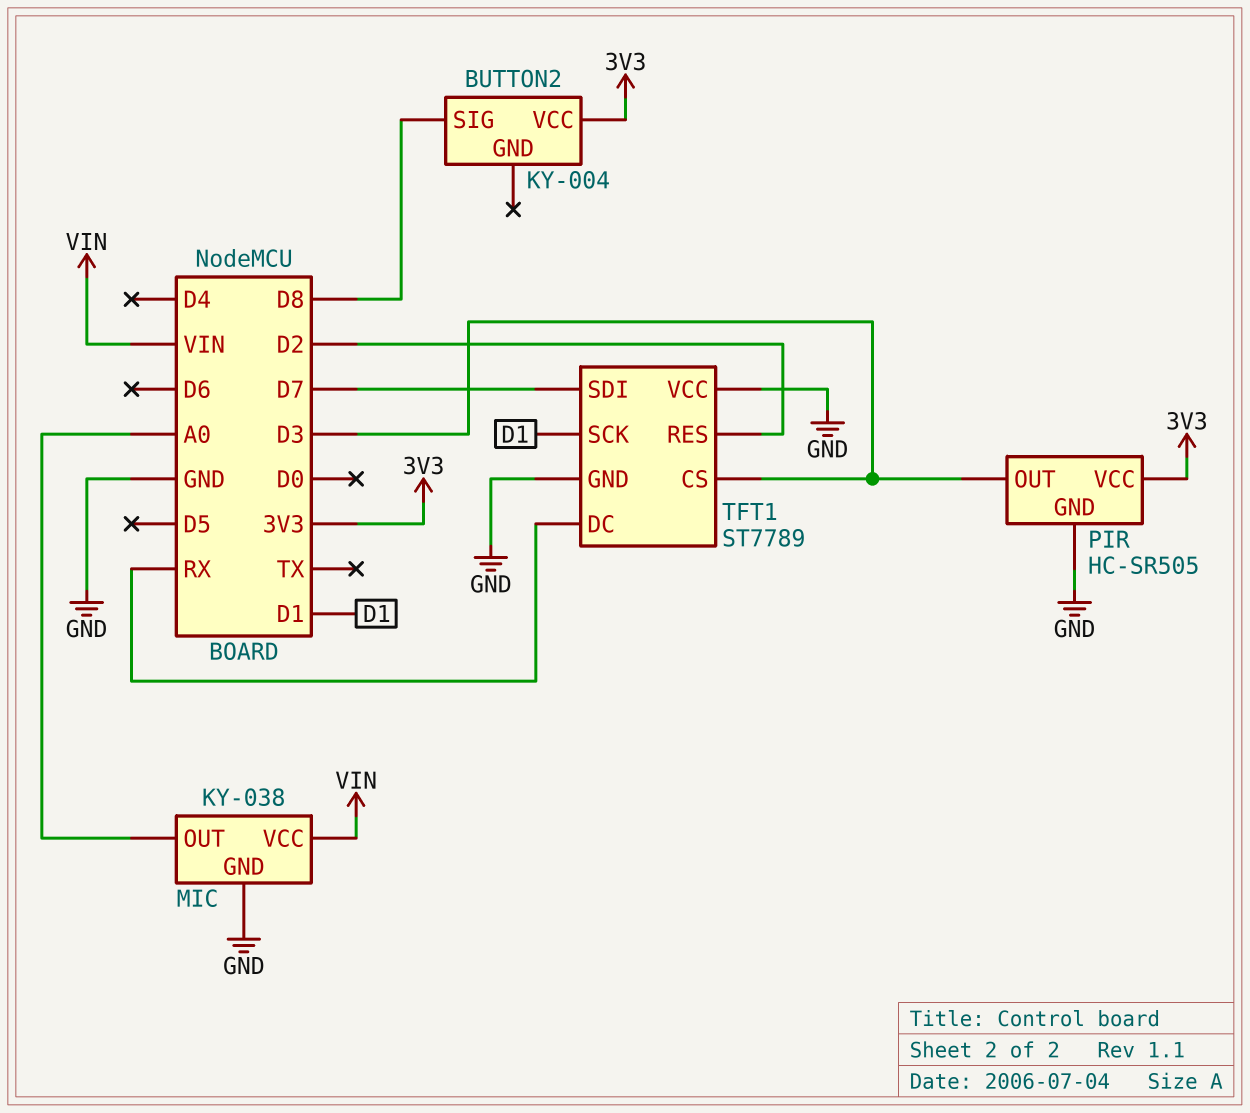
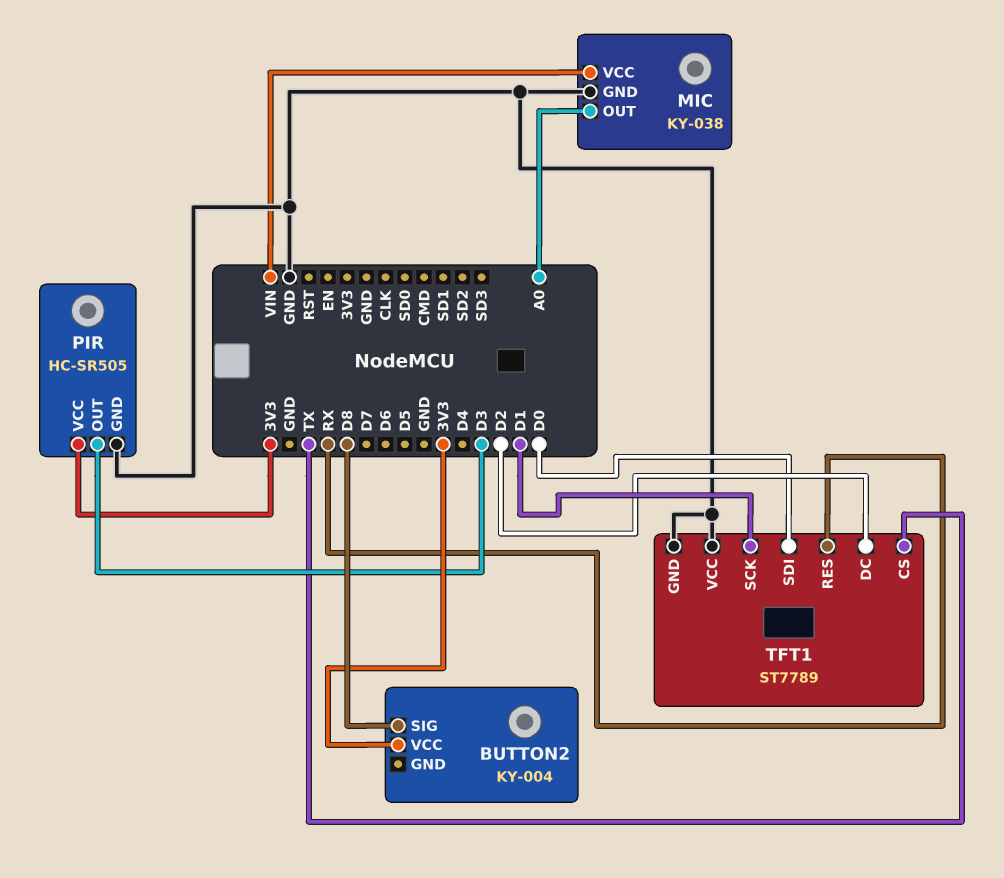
TFT1 pin CS: D3 -> TX
TFT1 pin DC: RX -> D2
TFT1 pin RES: D2 -> RX
TFT1 pin SDI: D7 -> D0

